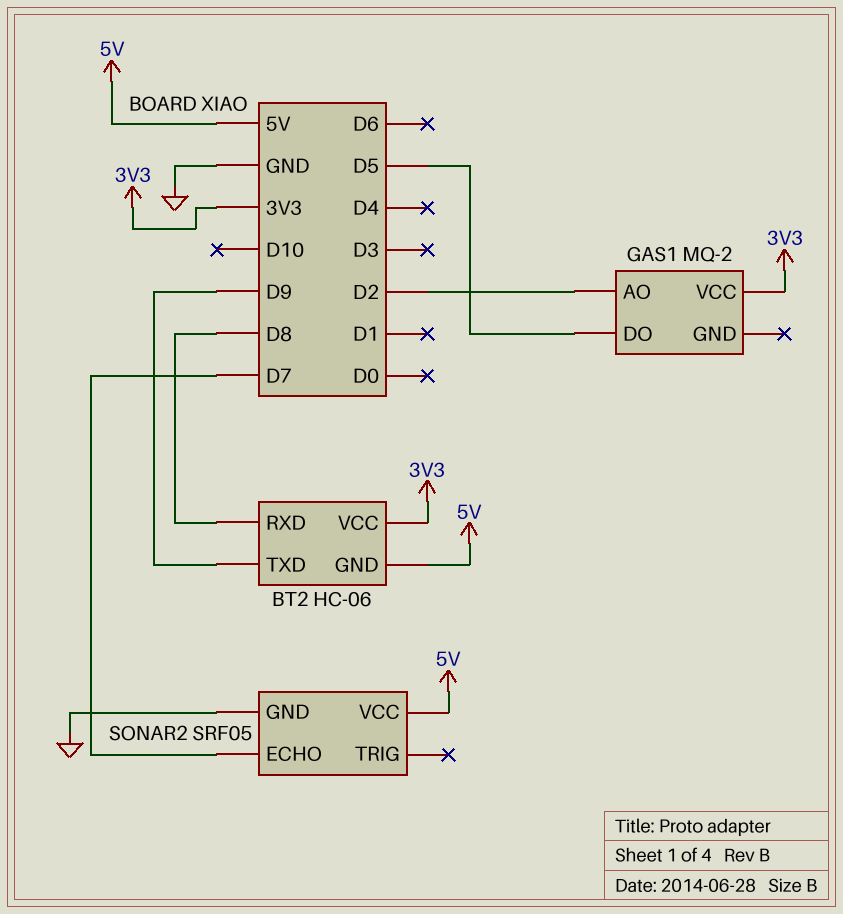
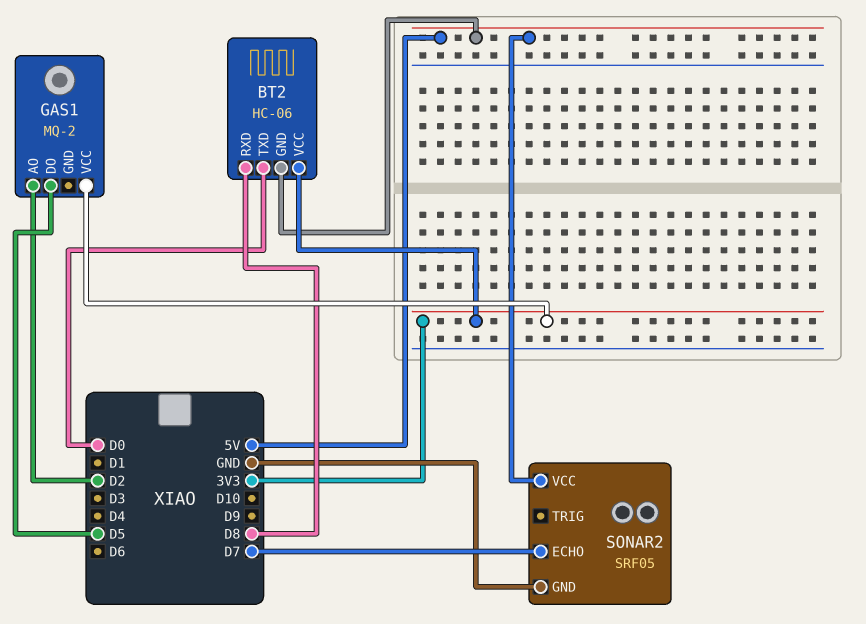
BT2 pin TXD: D9 -> D0

